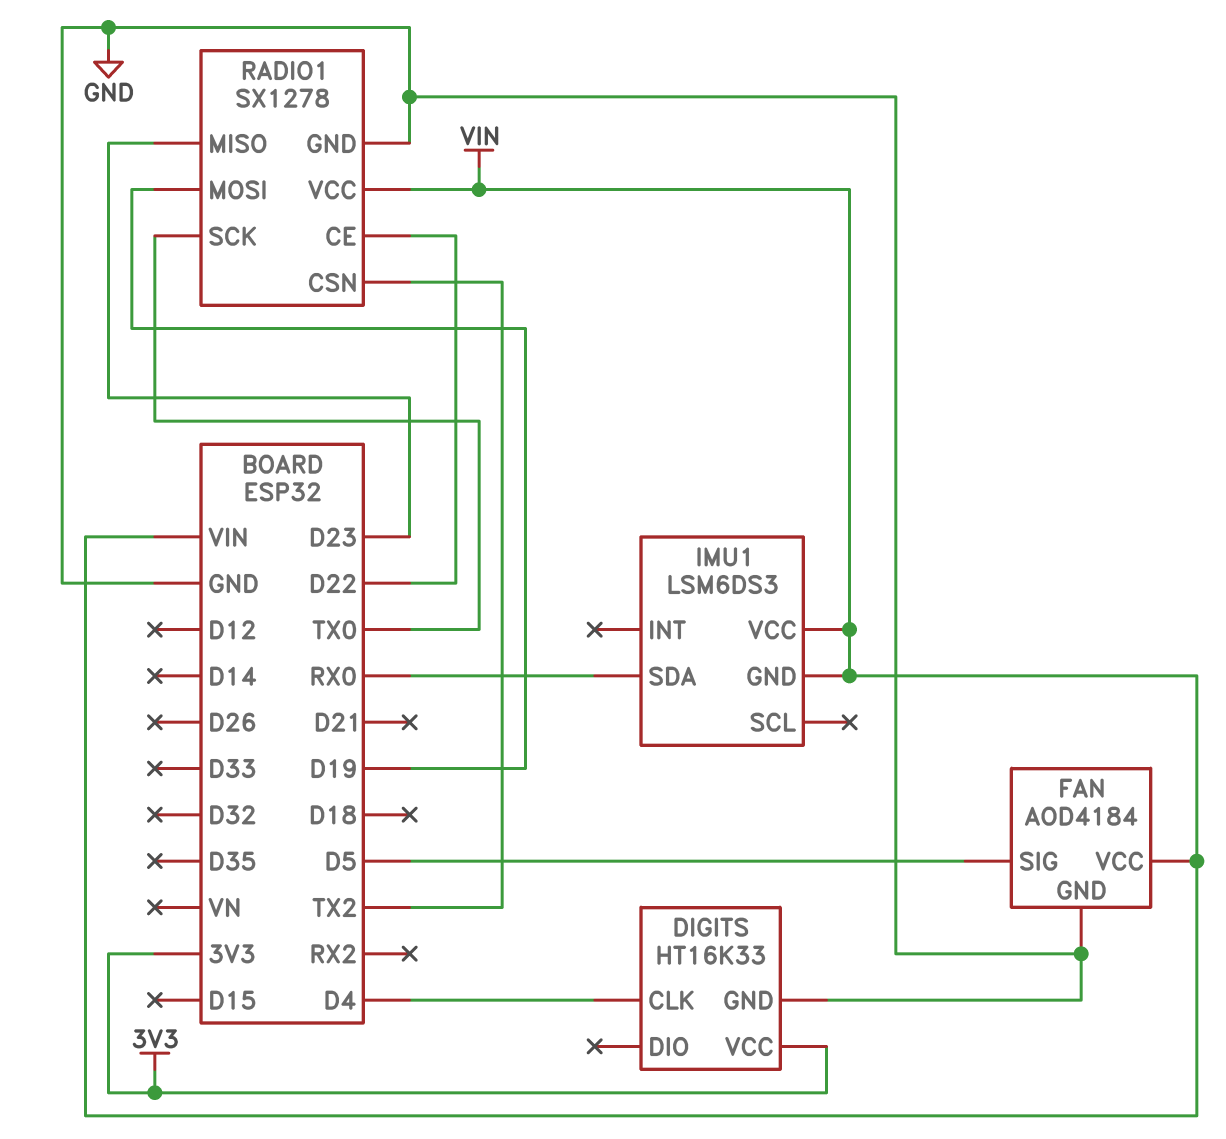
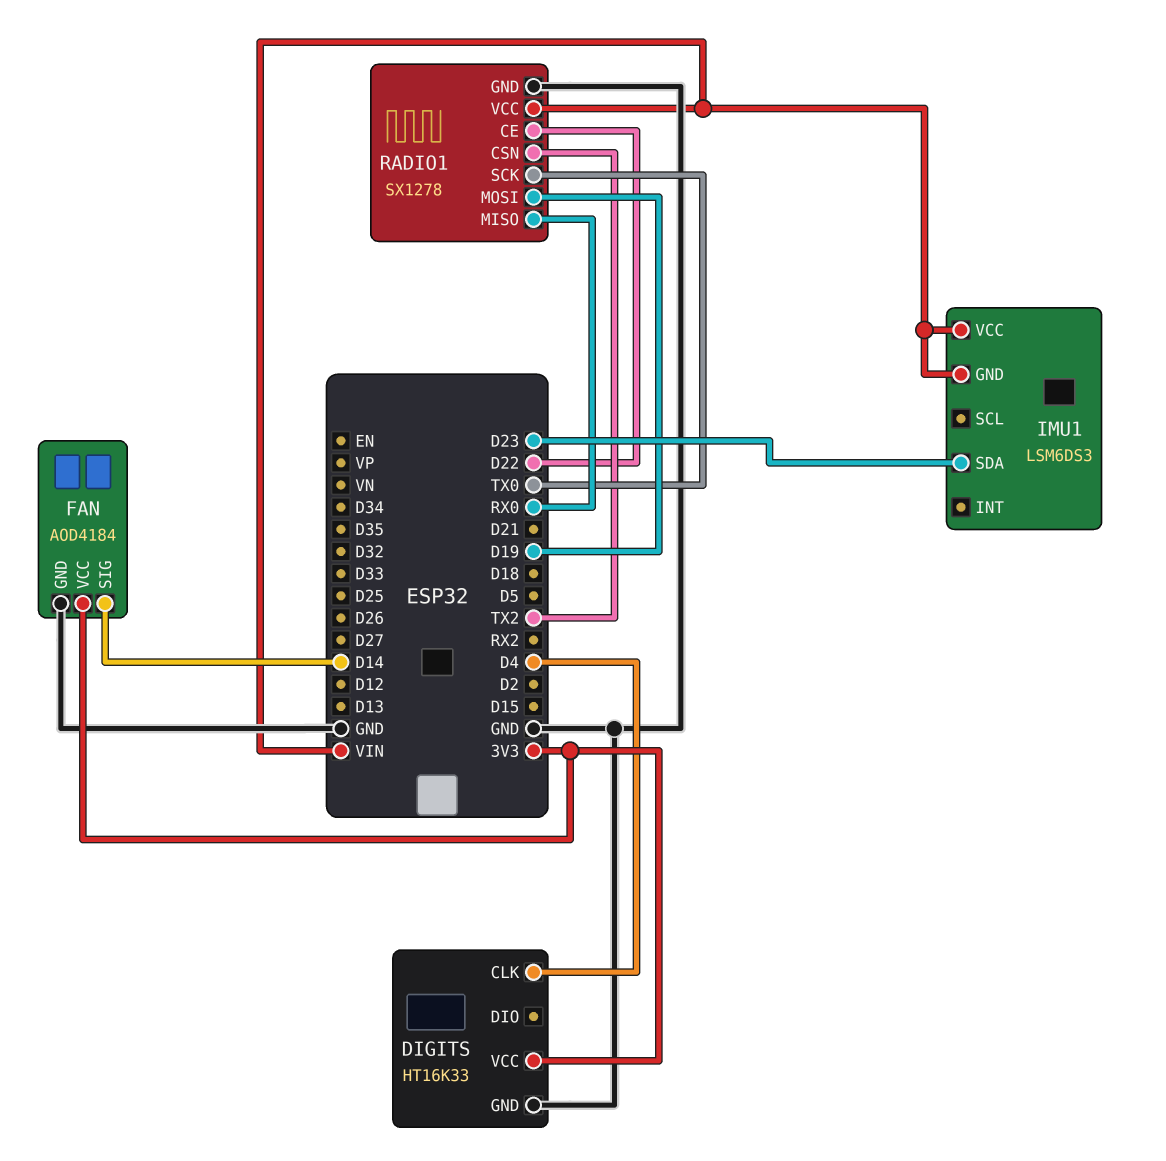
FAN pin SIG: D5 -> D14
FAN pin VCC: VIN -> 3V3
IMU1 pin SDA: RX0 -> D23
RADIO1 pin MISO: D23 -> RX0

